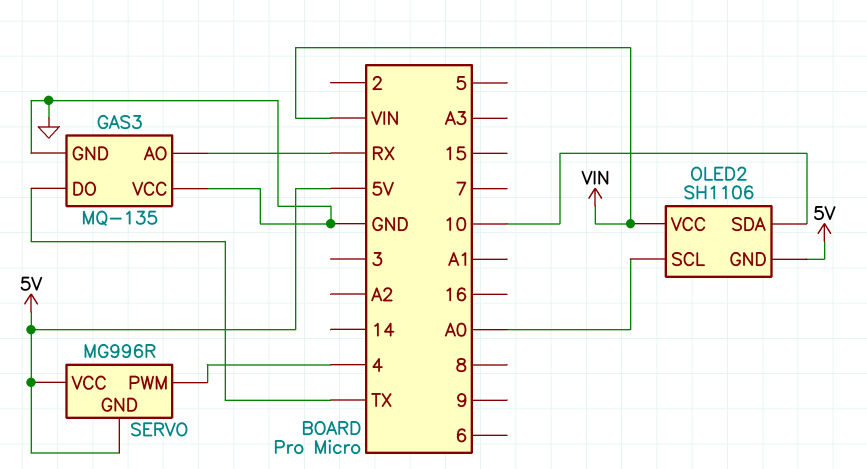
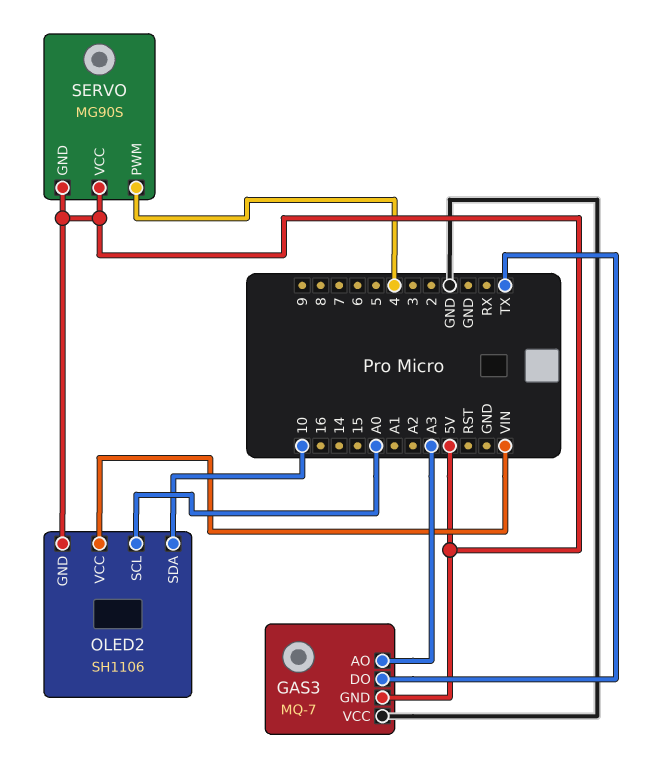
GAS3: MQ-135 -> MQ-7
GAS3 pin AO: RX -> A3
GAS3 pin GND: GND -> 5V
SERVO: MG996R -> MG90S

